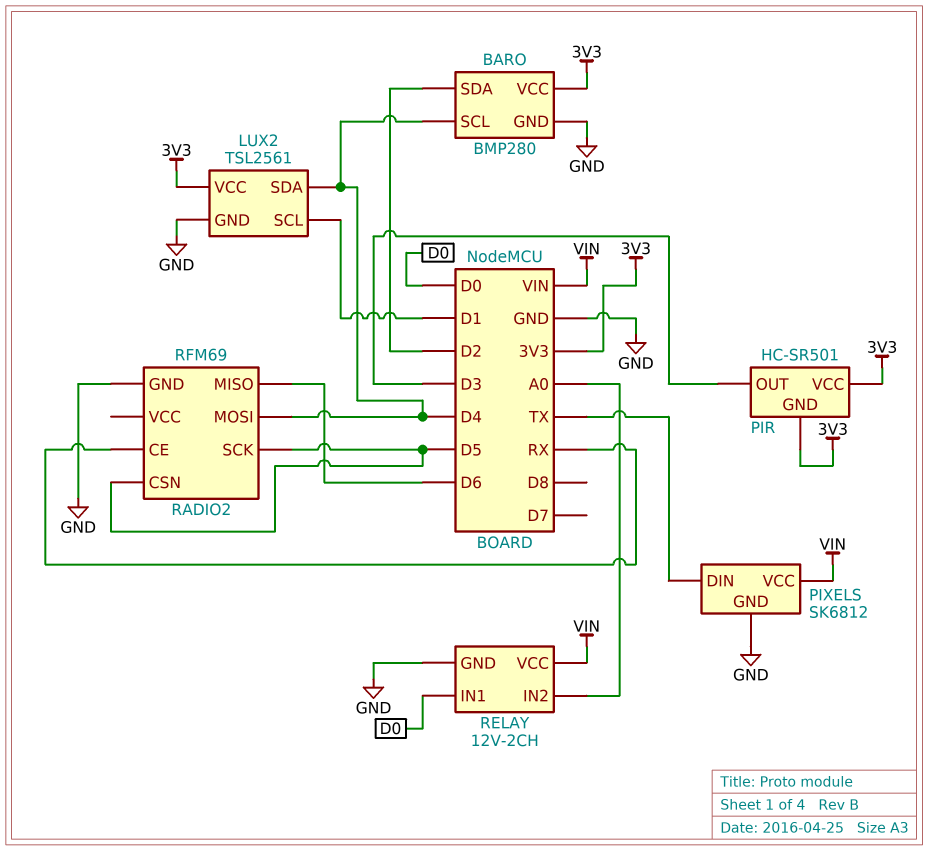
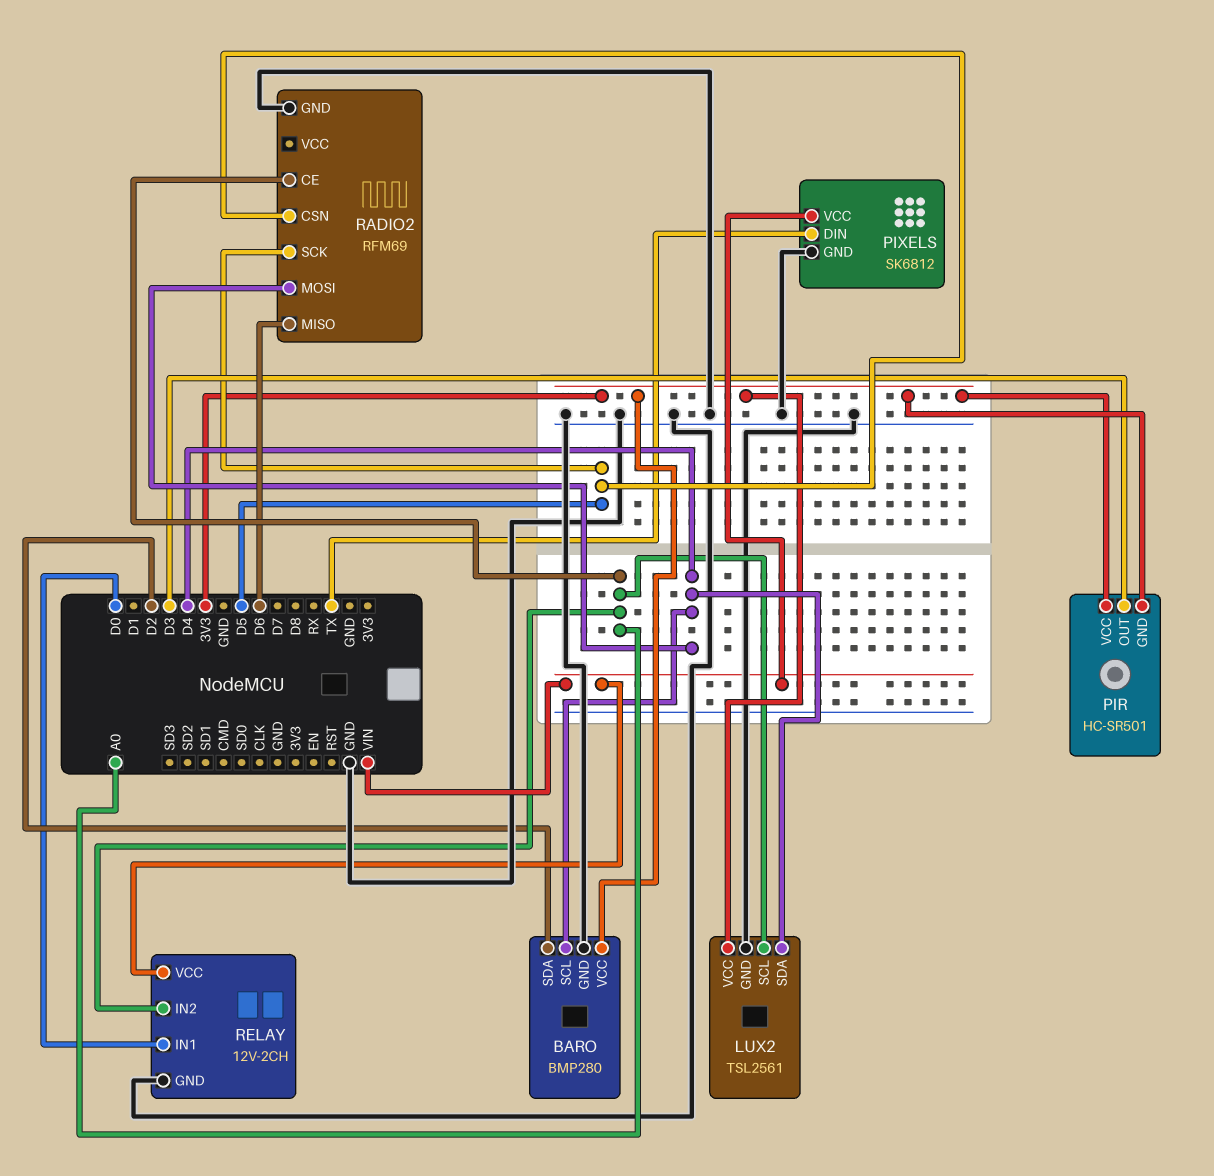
LUX2 pin SCL: D1 -> A0
RADIO2 pin CE: RX -> A0

